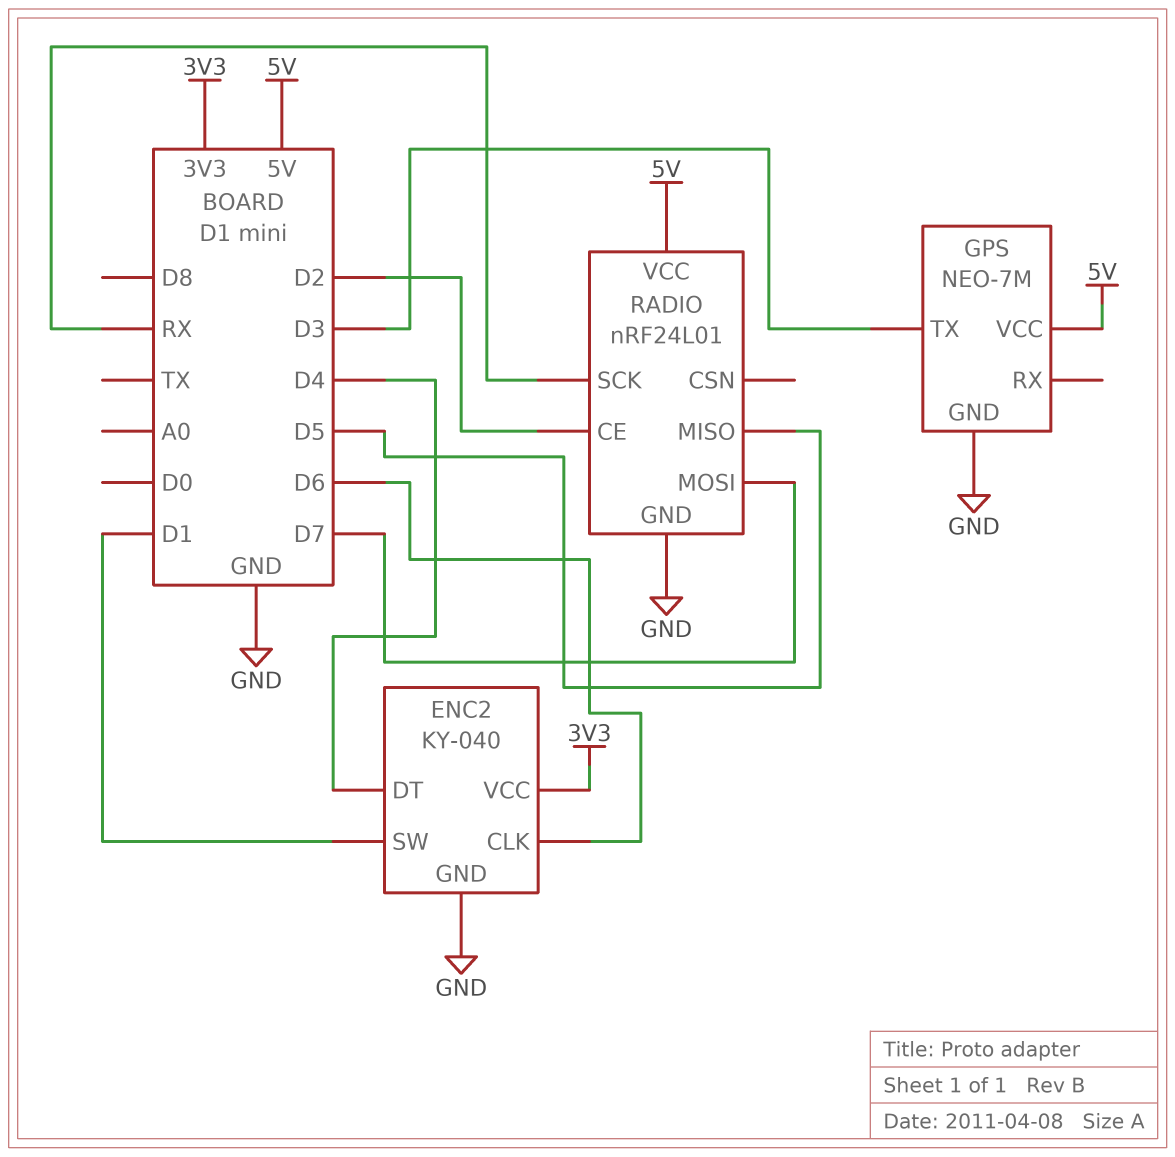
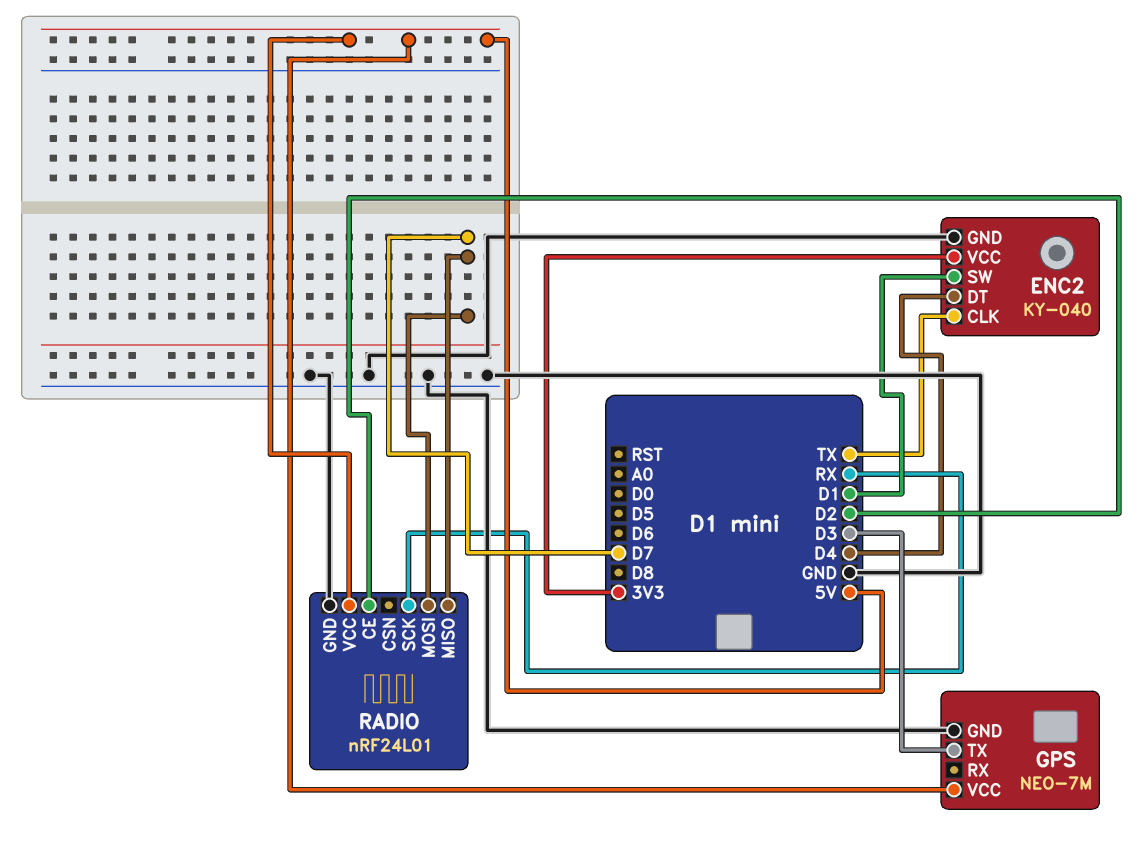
ENC2 pin CLK: D6 -> TX
RADIO pin MISO: D5 -> D7

